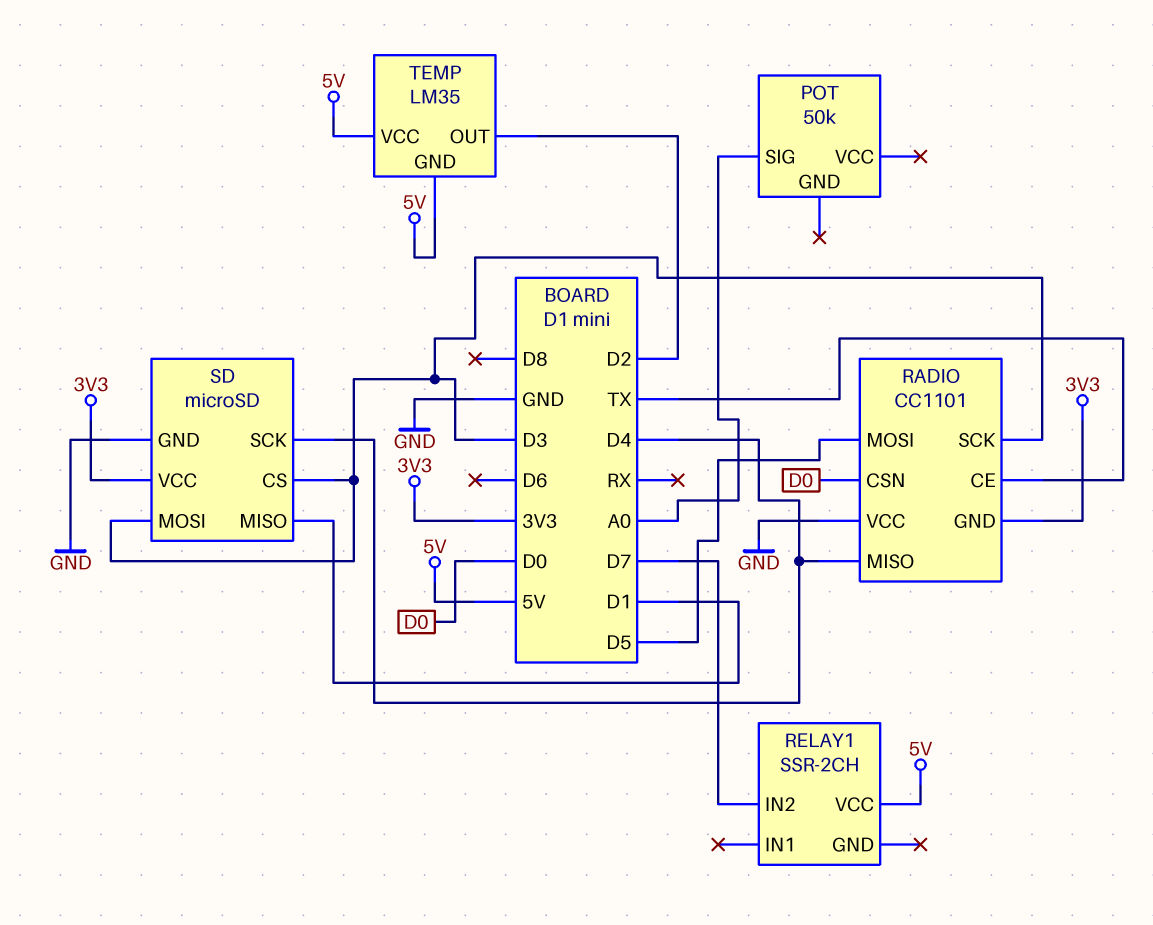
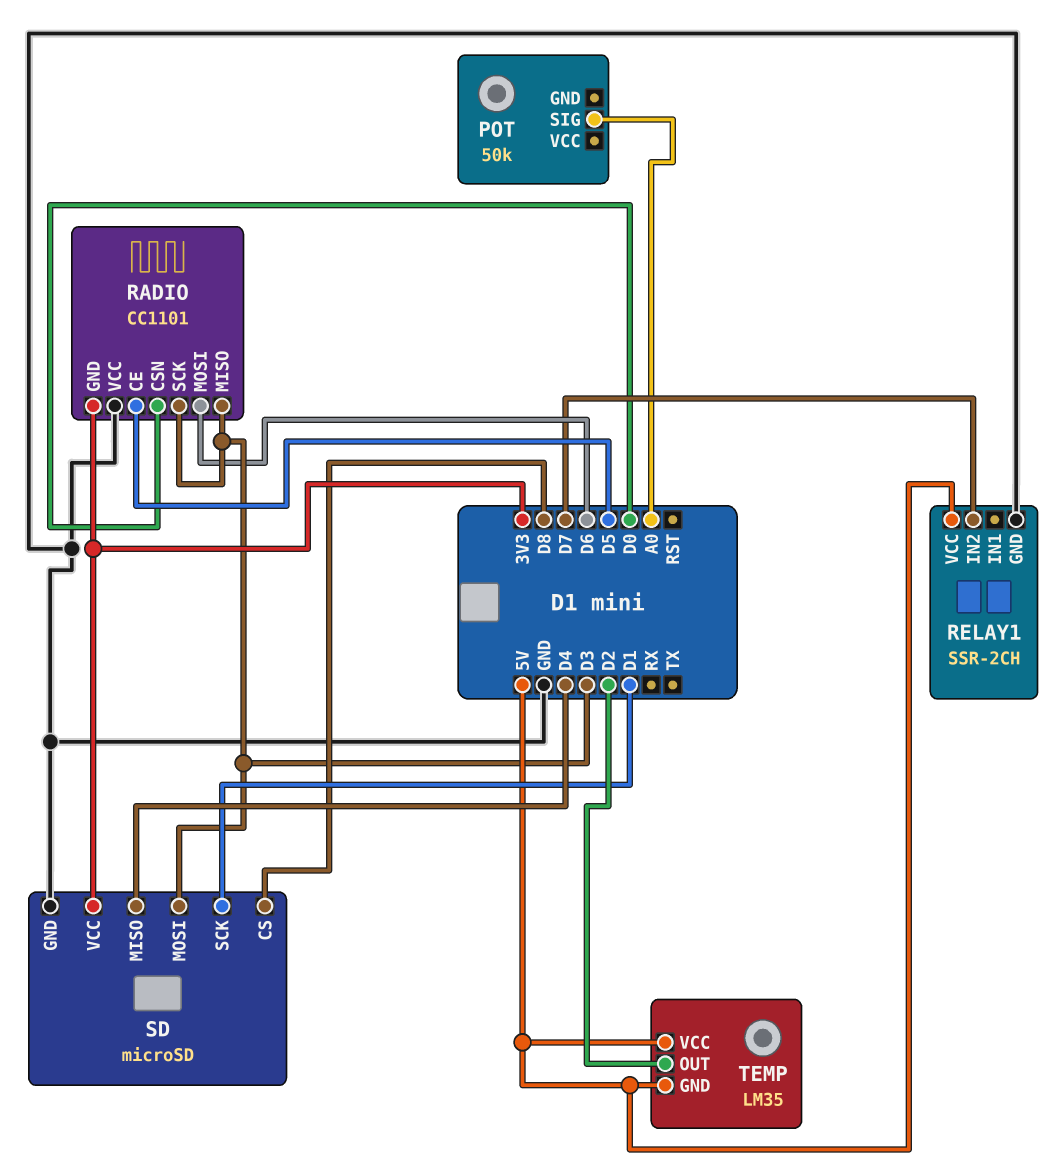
RADIO pin CE: TX -> D5
RADIO pin MISO: D4 -> D3
RADIO pin MOSI: D5 -> D6
RELAY1 pin GND: none -> GND
SD pin CS: D3 -> D8
SD pin MISO: D1 -> D4
SD pin SCK: D4 -> D1

